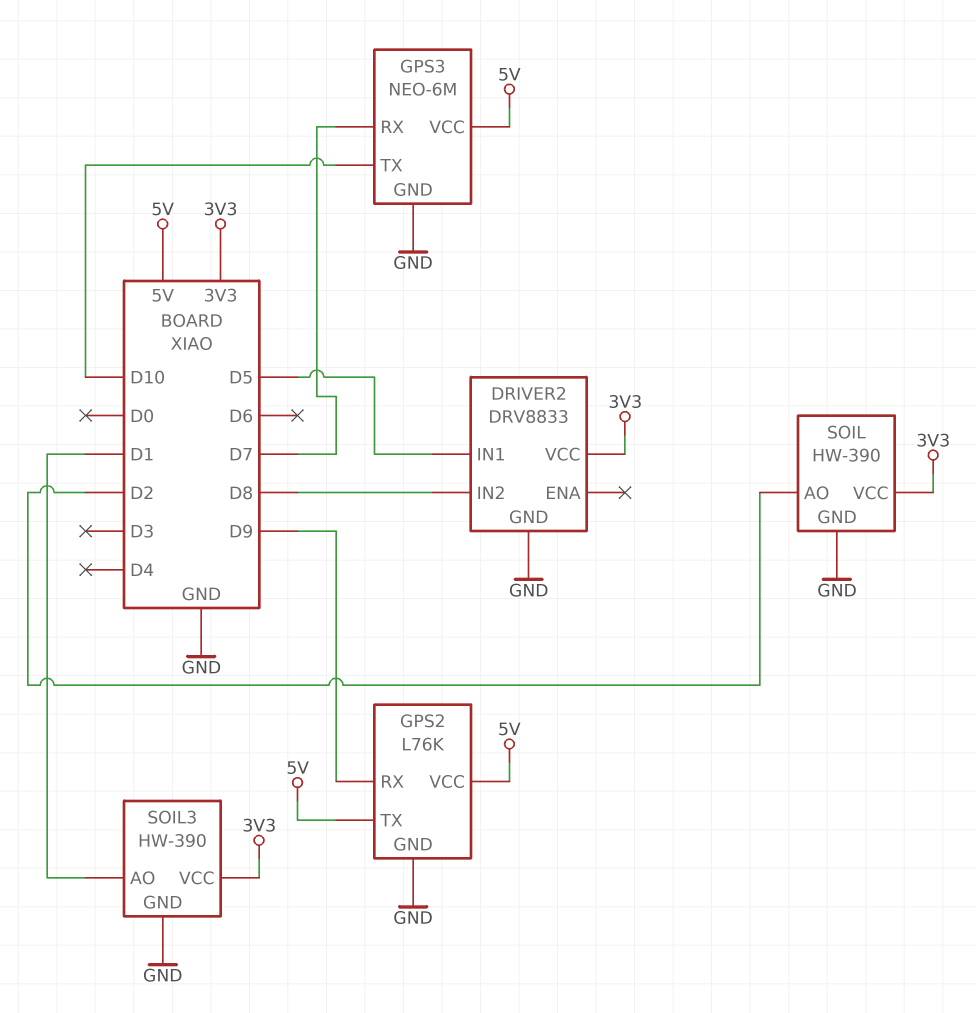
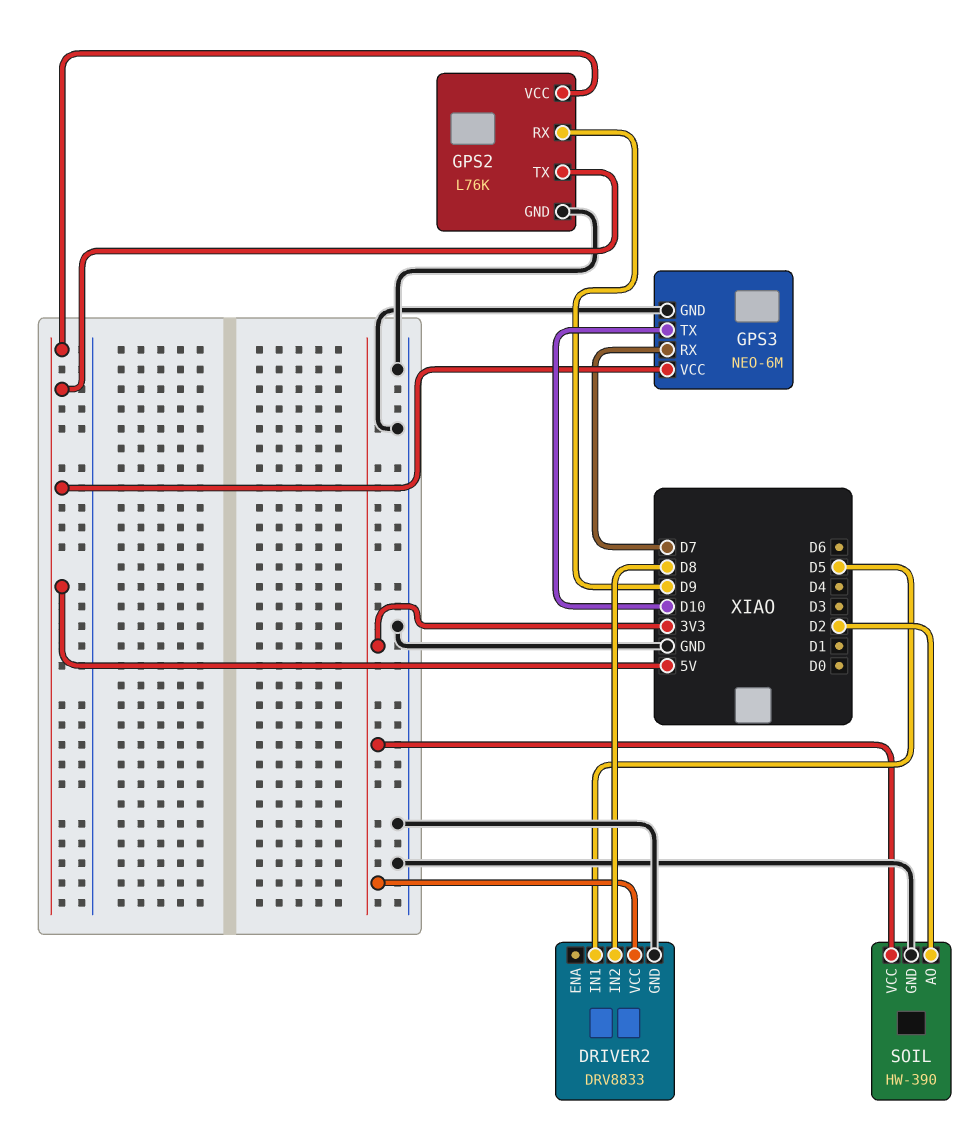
SOIL3: HW-390 -> none
SOIL3 pin AO: D1 -> none
SOIL3 pin GND: GND -> none
SOIL3 pin VCC: 3V3 -> none

